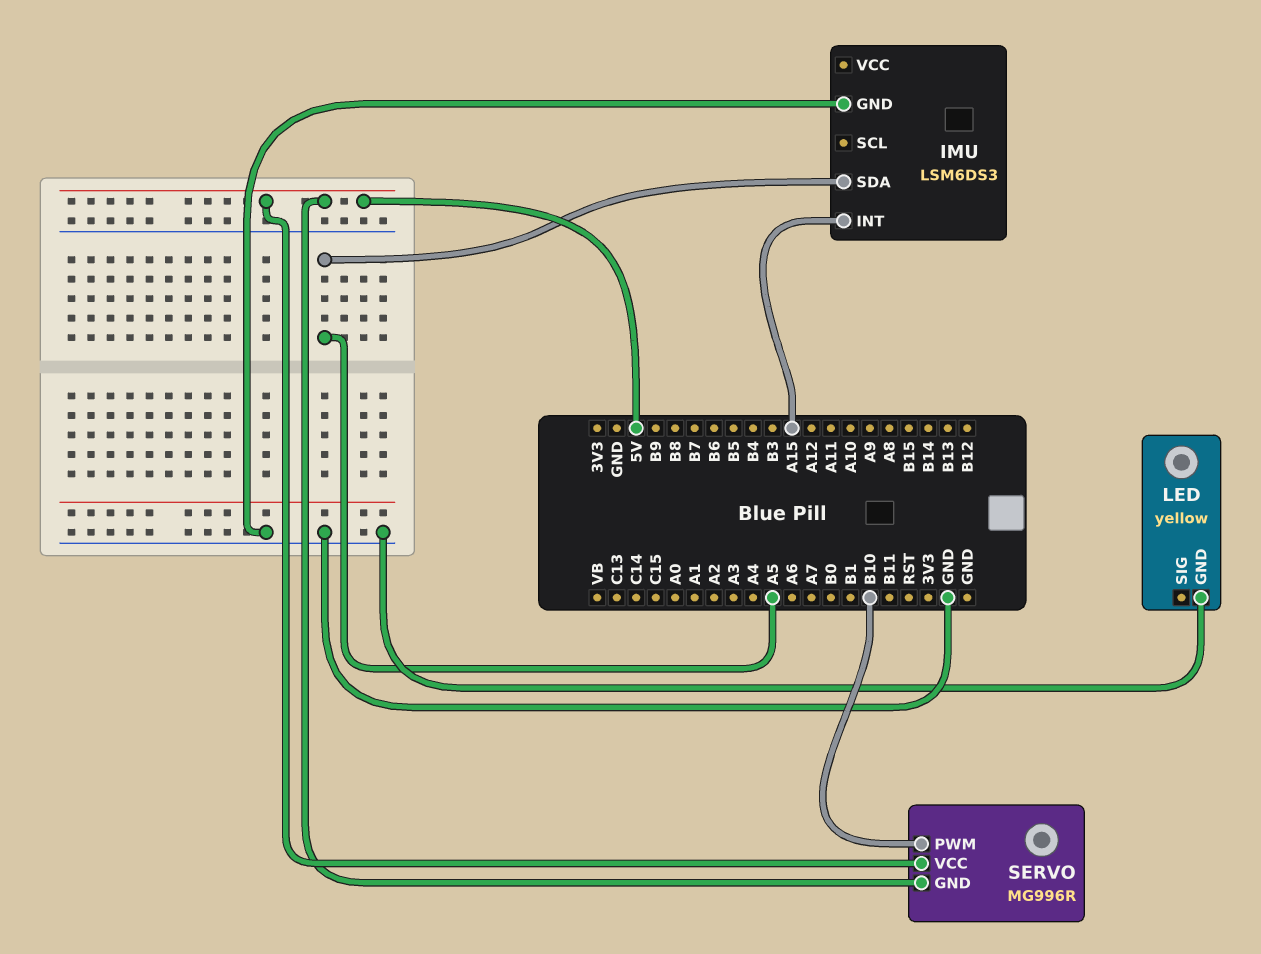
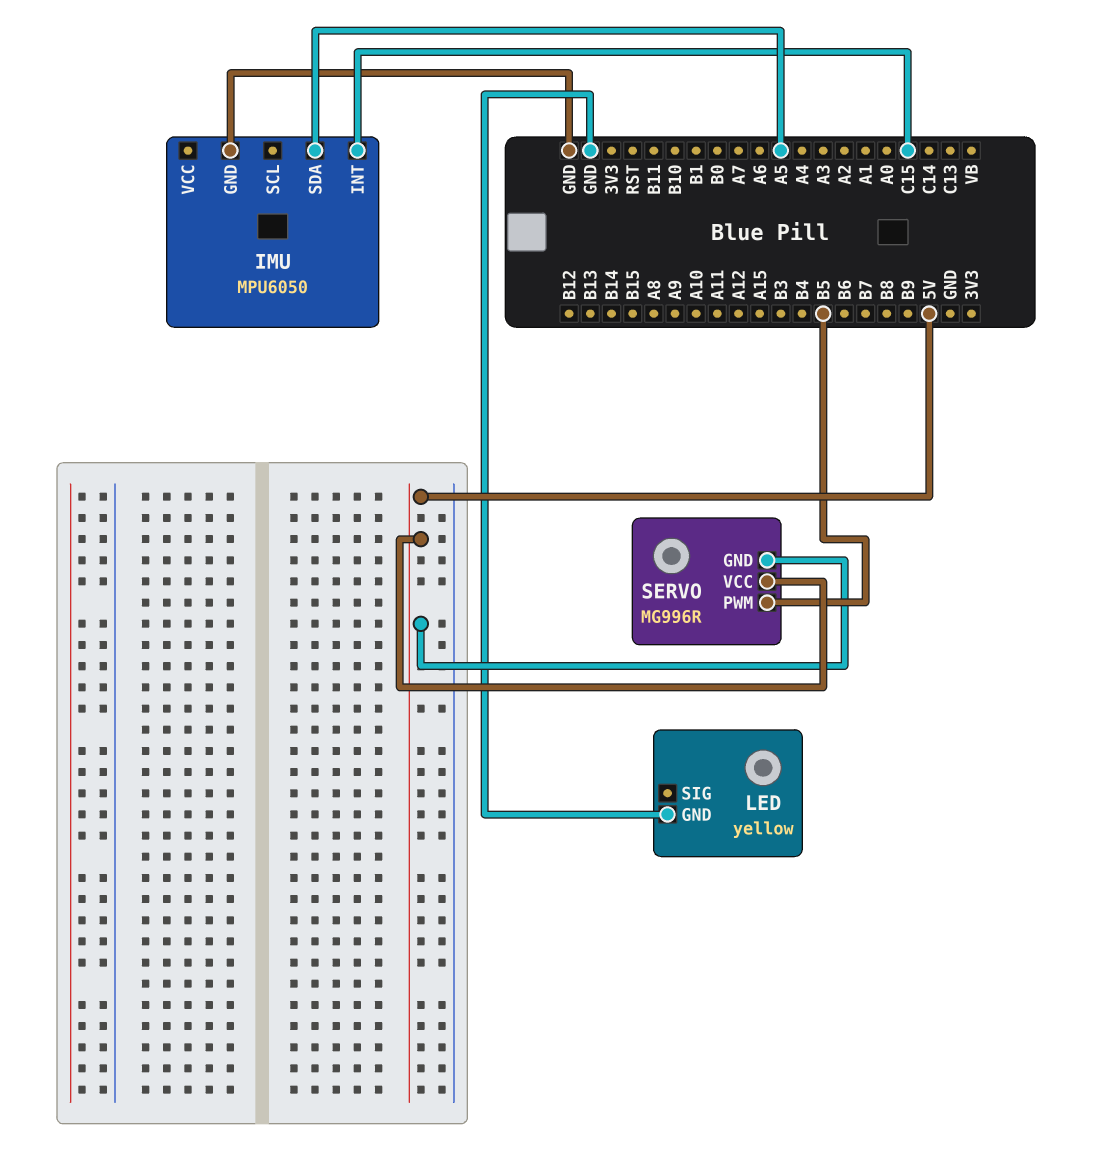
IMU: LSM6DS3 -> MPU6050
IMU pin INT: A15 -> C15
SERVO pin PWM: B10 -> B5

